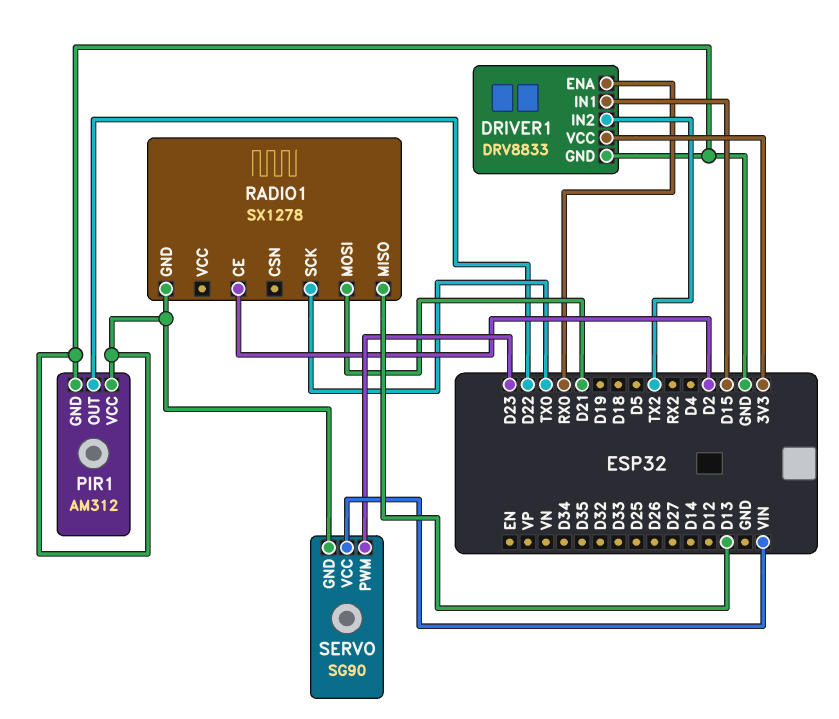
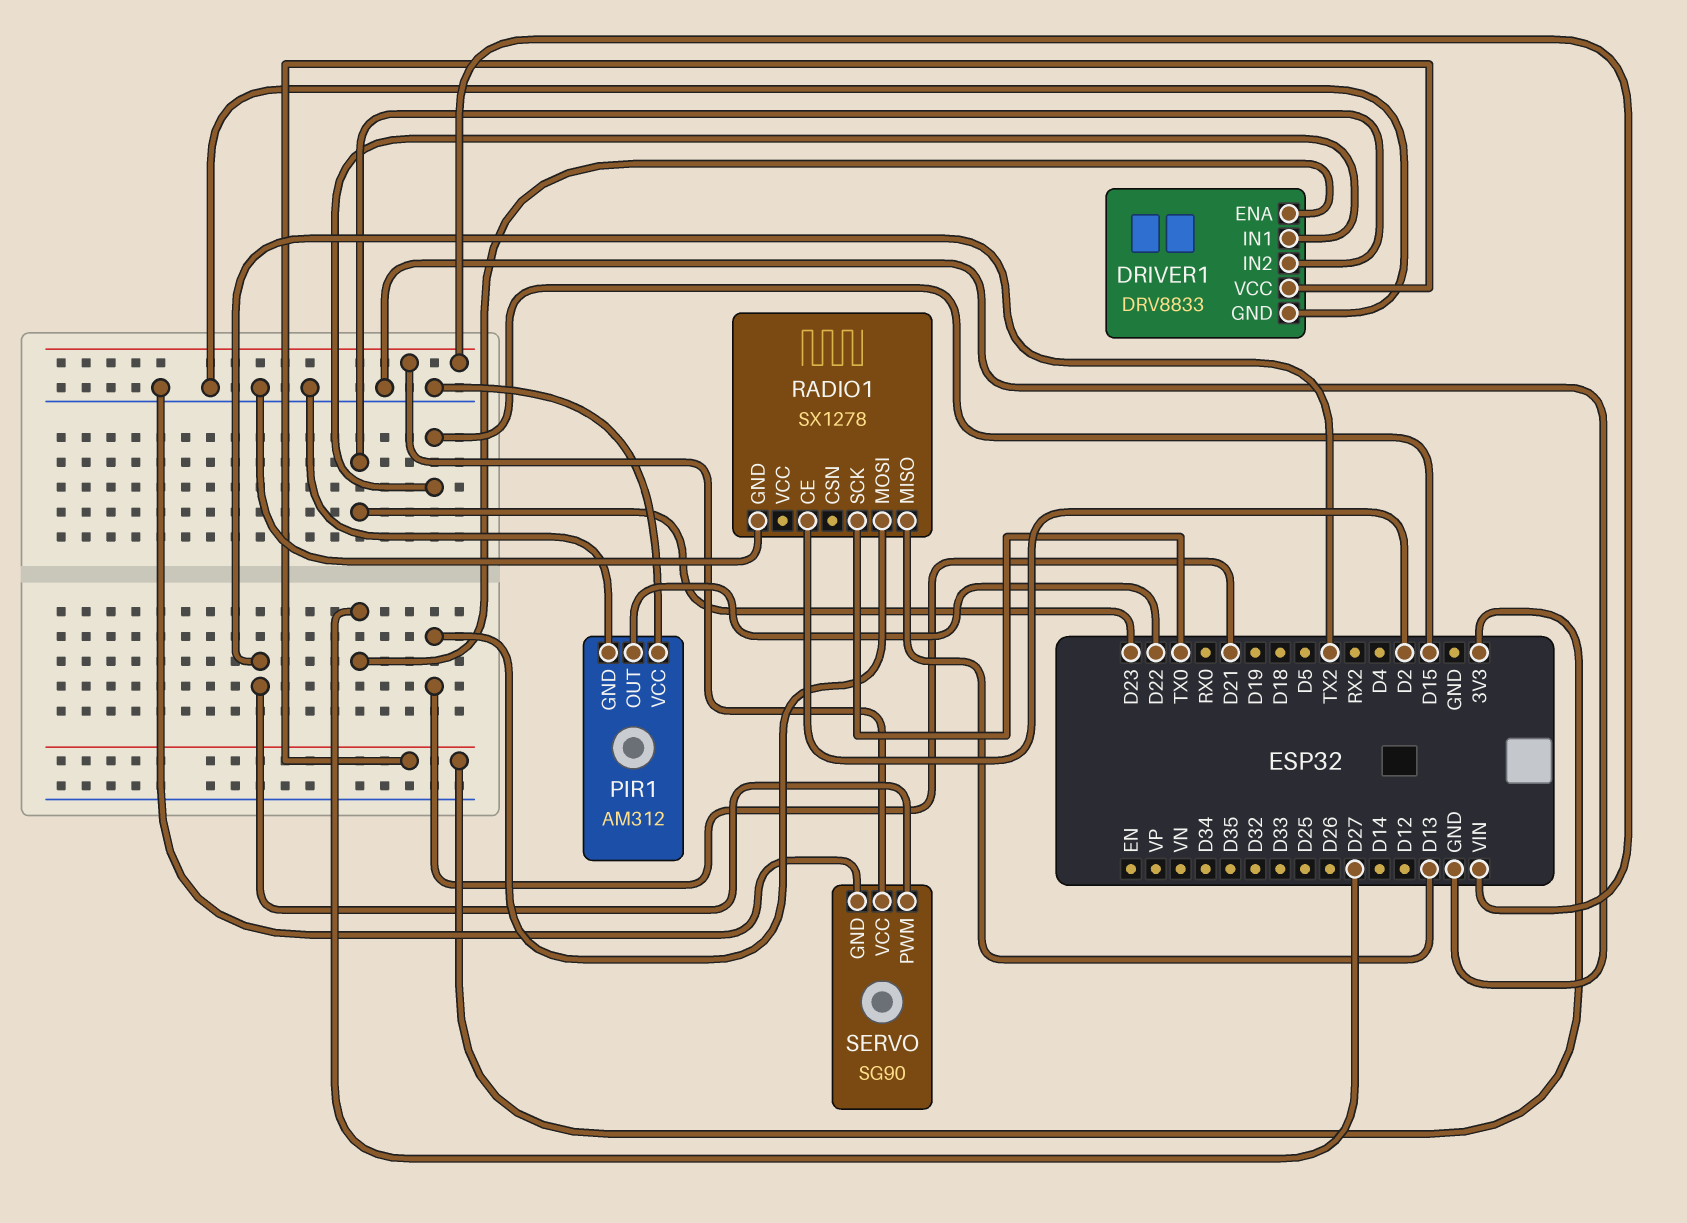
DRIVER1 pin ENA: RX0 -> D27
DRIVER1 pin IN2: TX2 -> D23
SERVO pin PWM: D23 -> TX2

